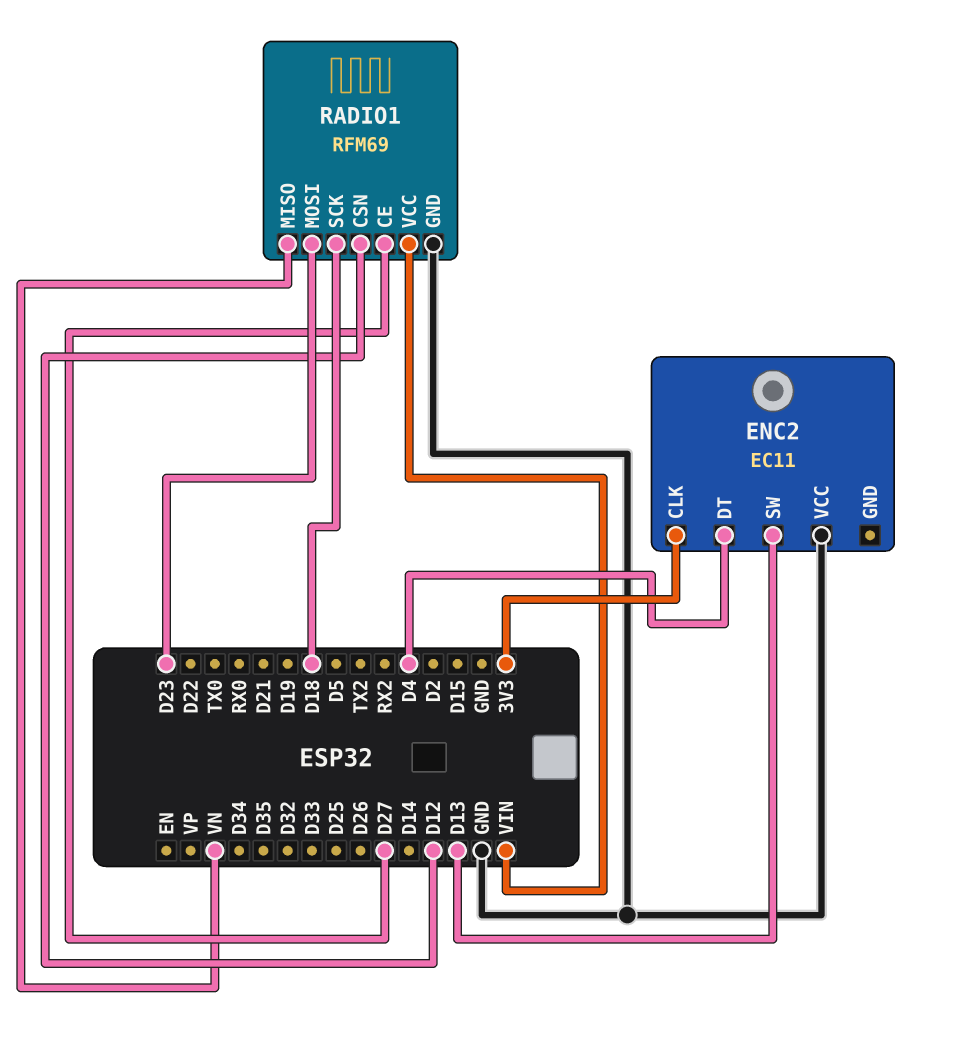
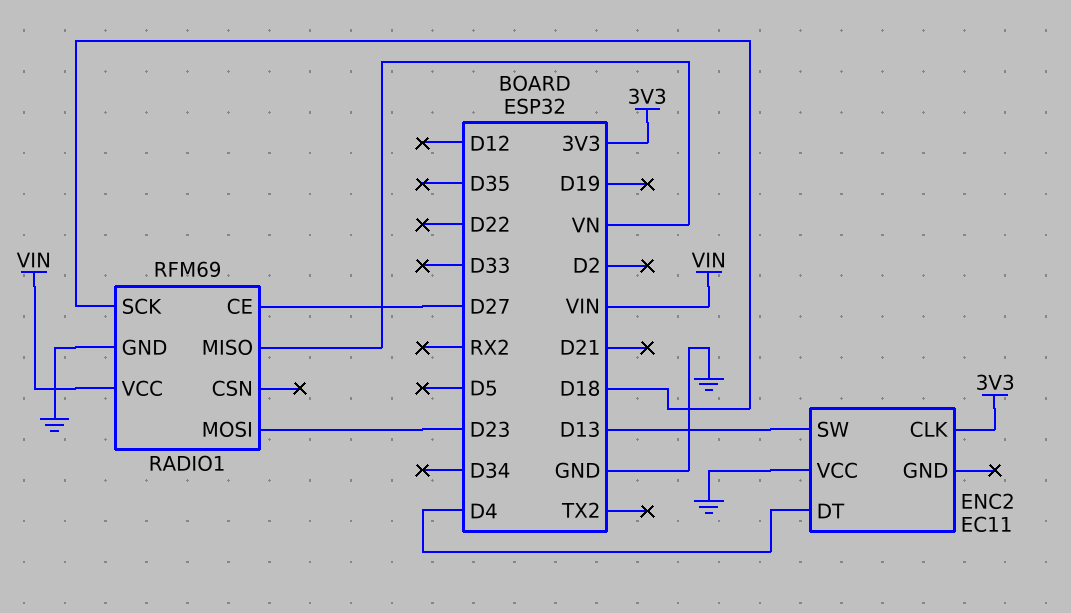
RADIO1 pin CSN: D12 -> none

